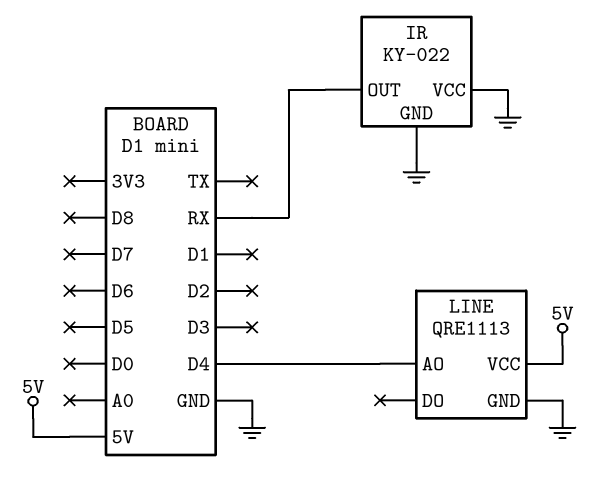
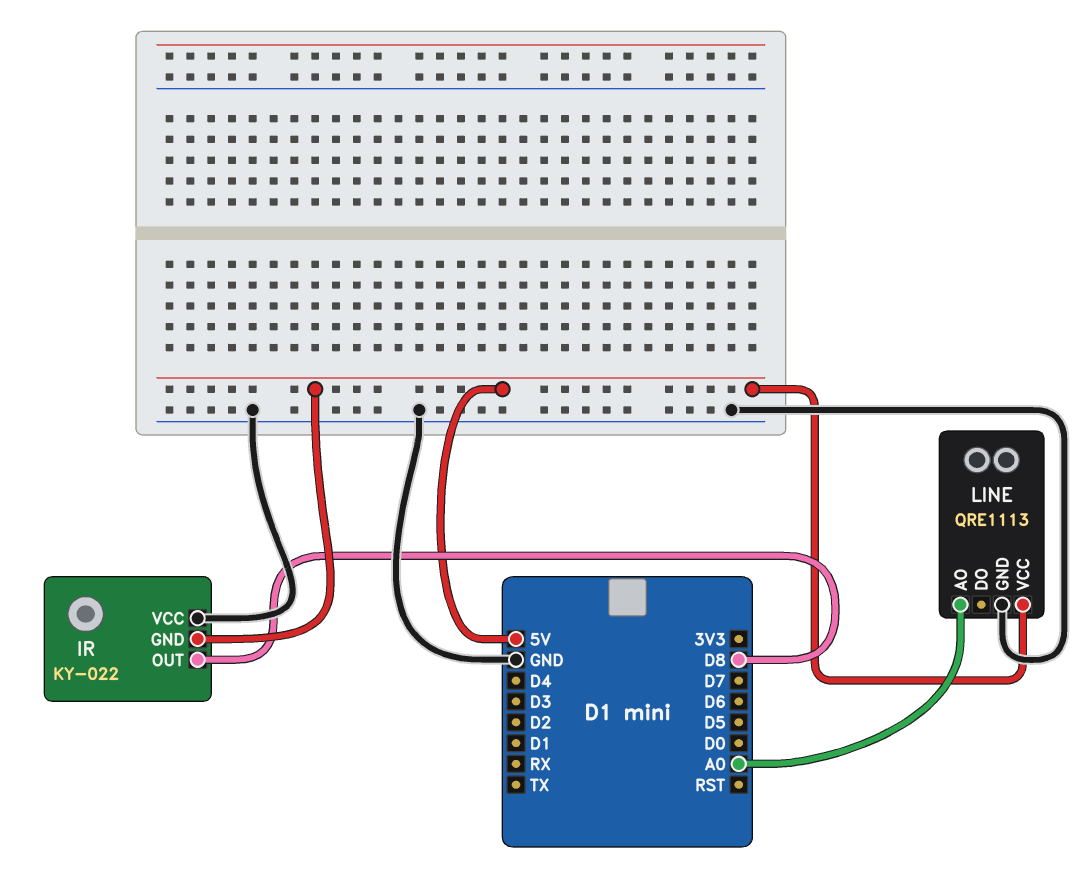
IR pin GND: GND -> 5V
IR pin OUT: RX -> D8
LINE pin AO: D4 -> A0

